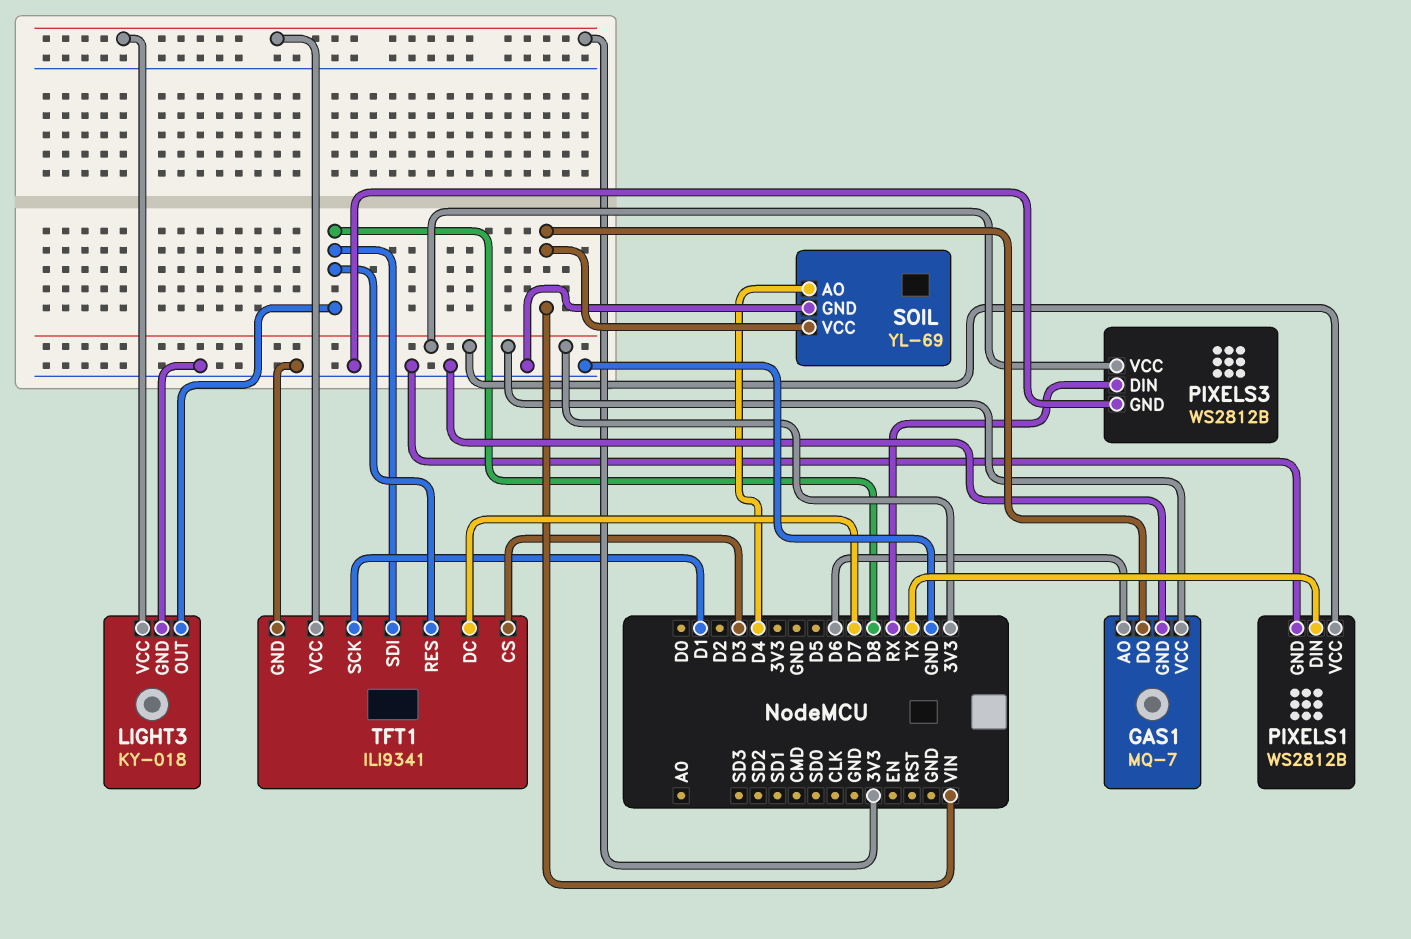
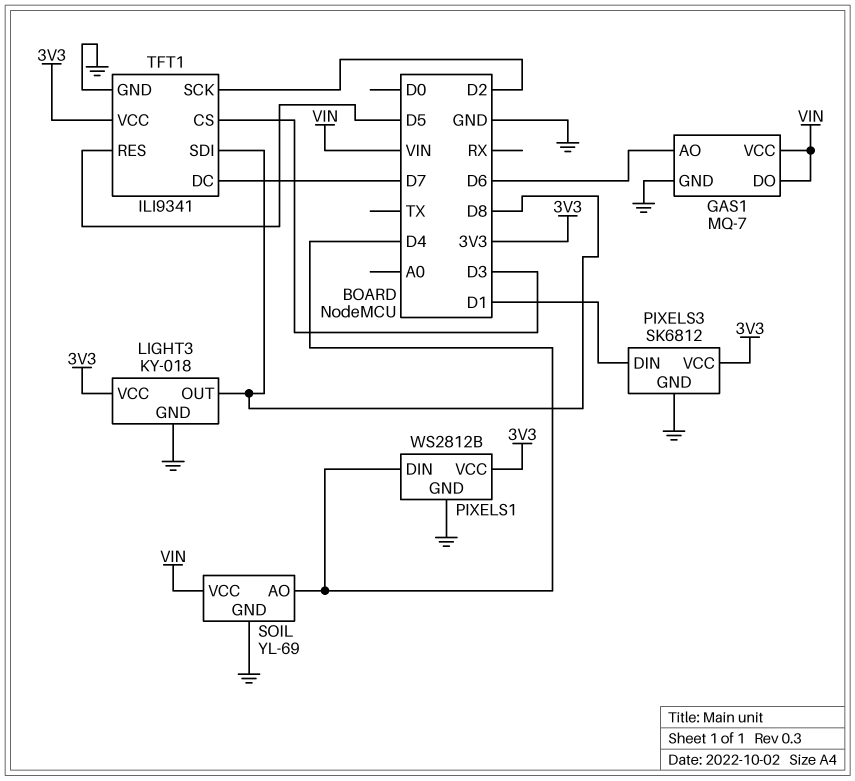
GAS1 pin VCC: 3V3 -> VIN
PIXELS1 pin DIN: TX -> D4
PIXELS3: WS2812B -> SK6812
PIXELS3 pin DIN: RX -> D1
TFT1 pin RES: D8 -> D5
TFT1 pin SCK: D1 -> D2

